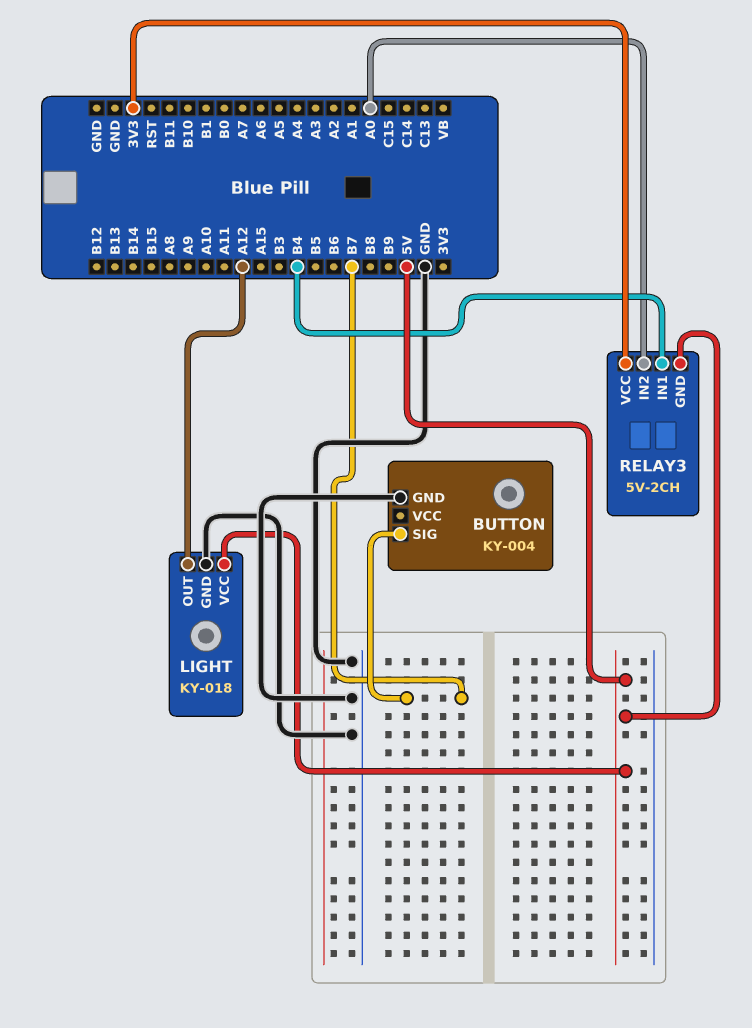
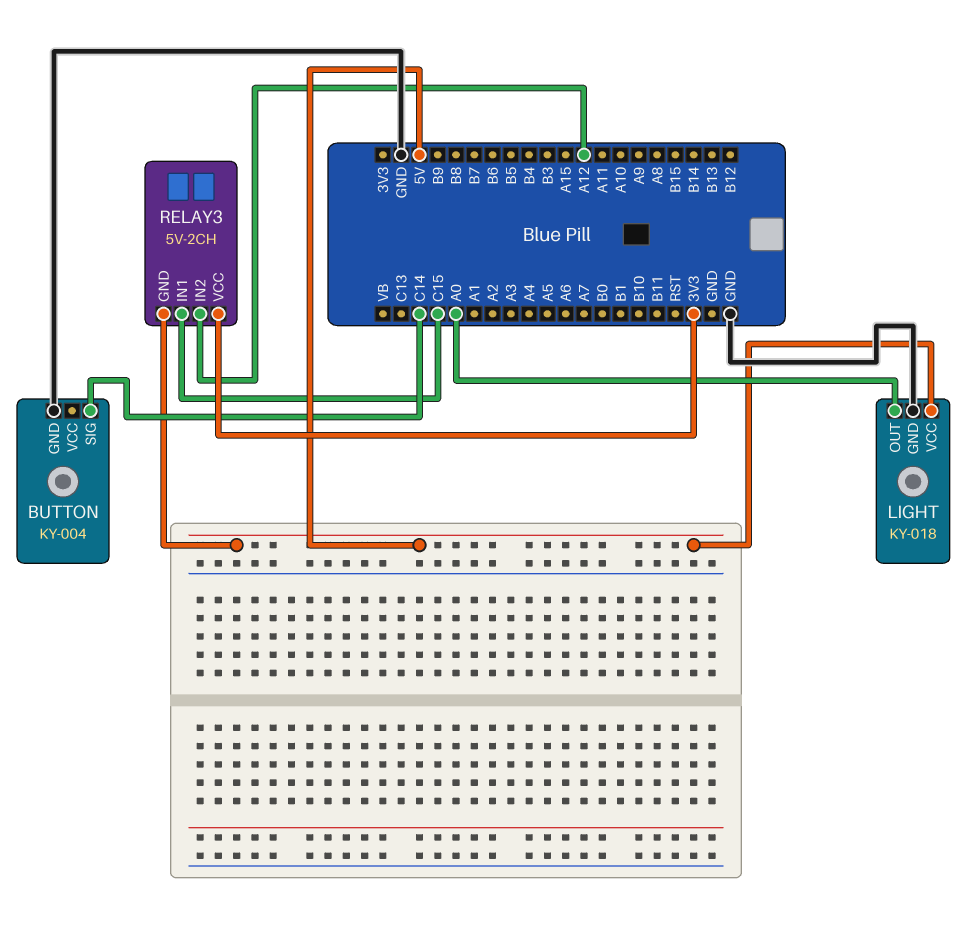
BUTTON pin SIG: B7 -> C14
LIGHT pin OUT: A12 -> A0
RELAY3 pin IN1: B4 -> C15
RELAY3 pin IN2: A0 -> A12

